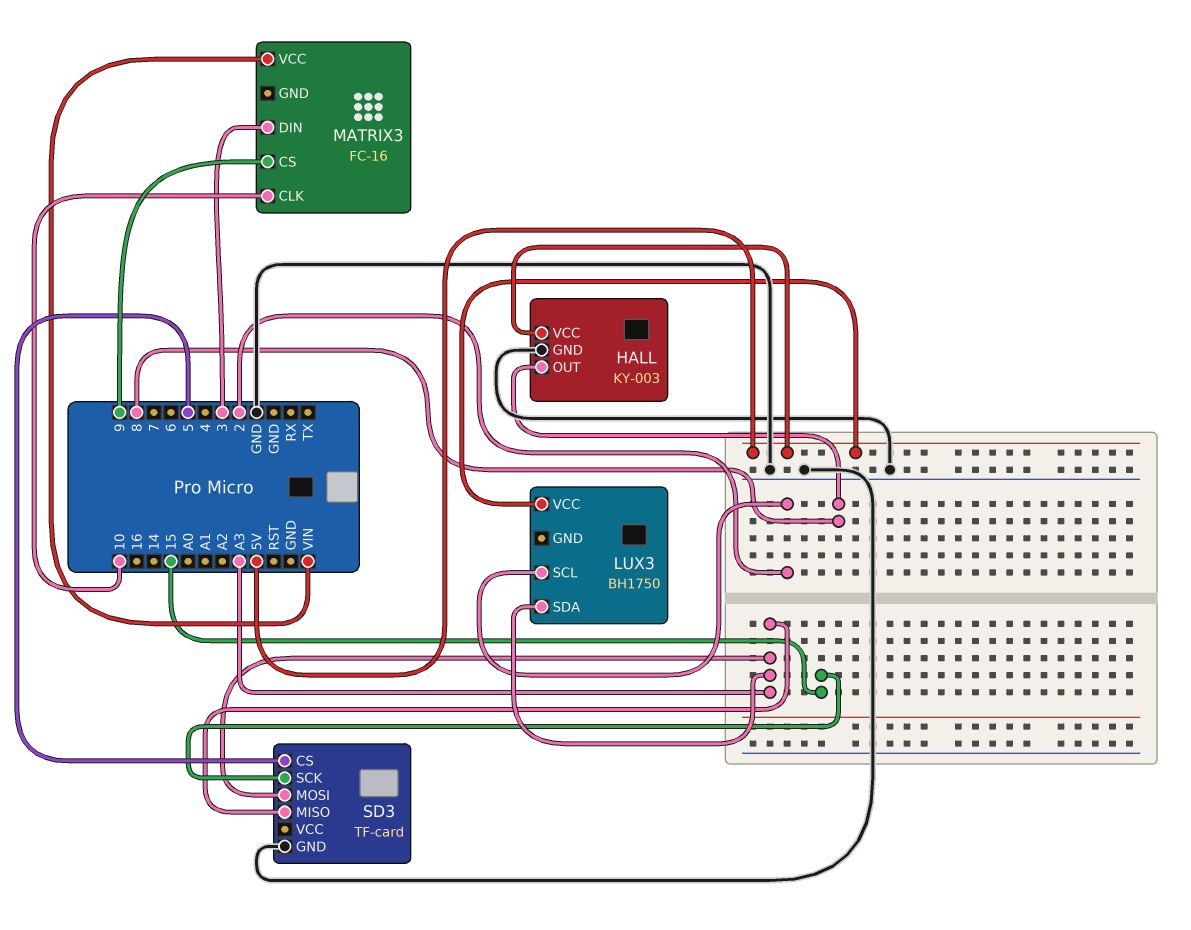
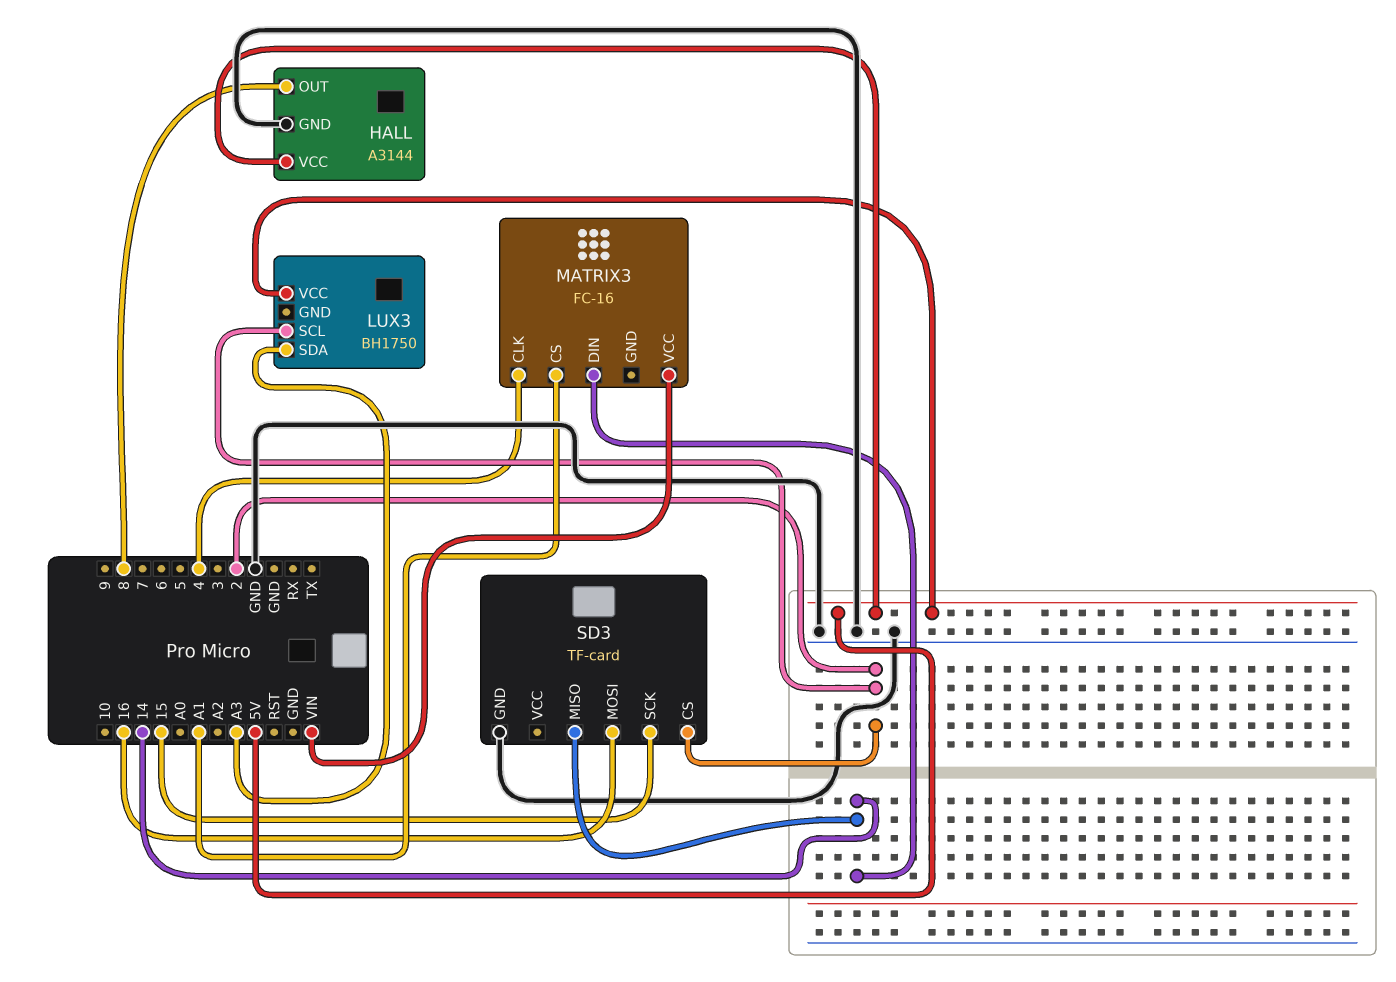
HALL: KY-003 -> A3144
MATRIX3 pin CLK: 10 -> 4
MATRIX3 pin CS: 9 -> A1
MATRIX3 pin DIN: 3 -> 14
SD3 pin CS: 5 -> 2
SD3 pin MISO: A3 -> 14
SD3 pin MOSI: A3 -> 16

